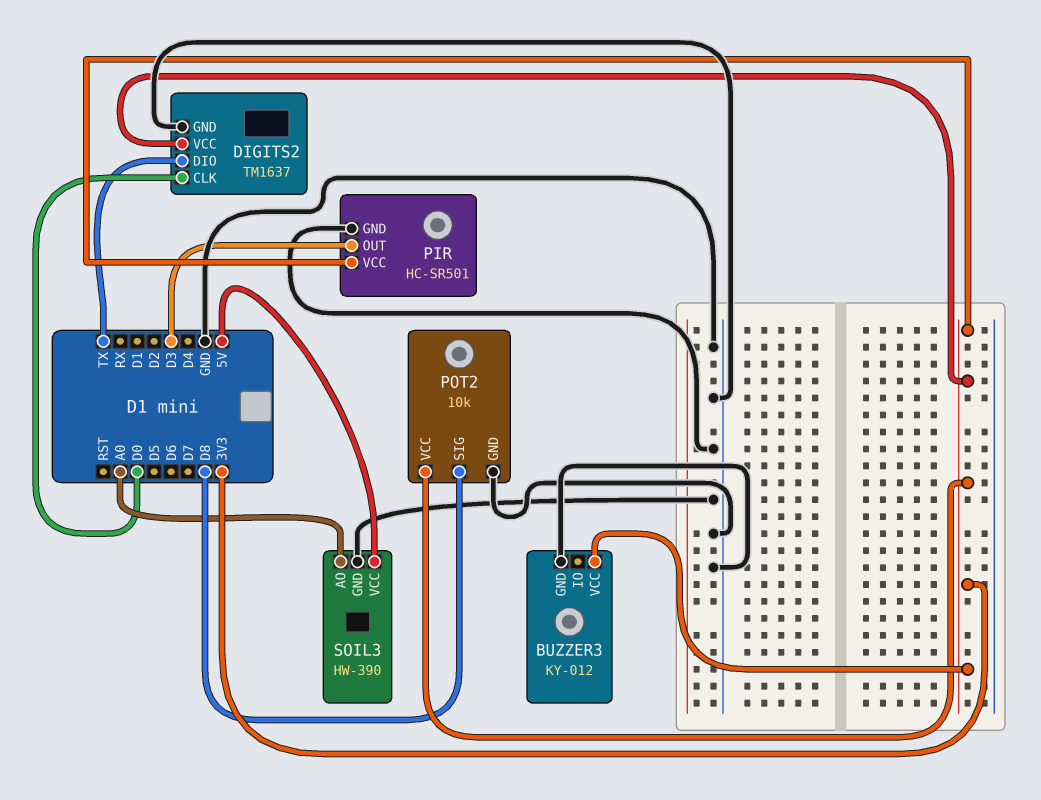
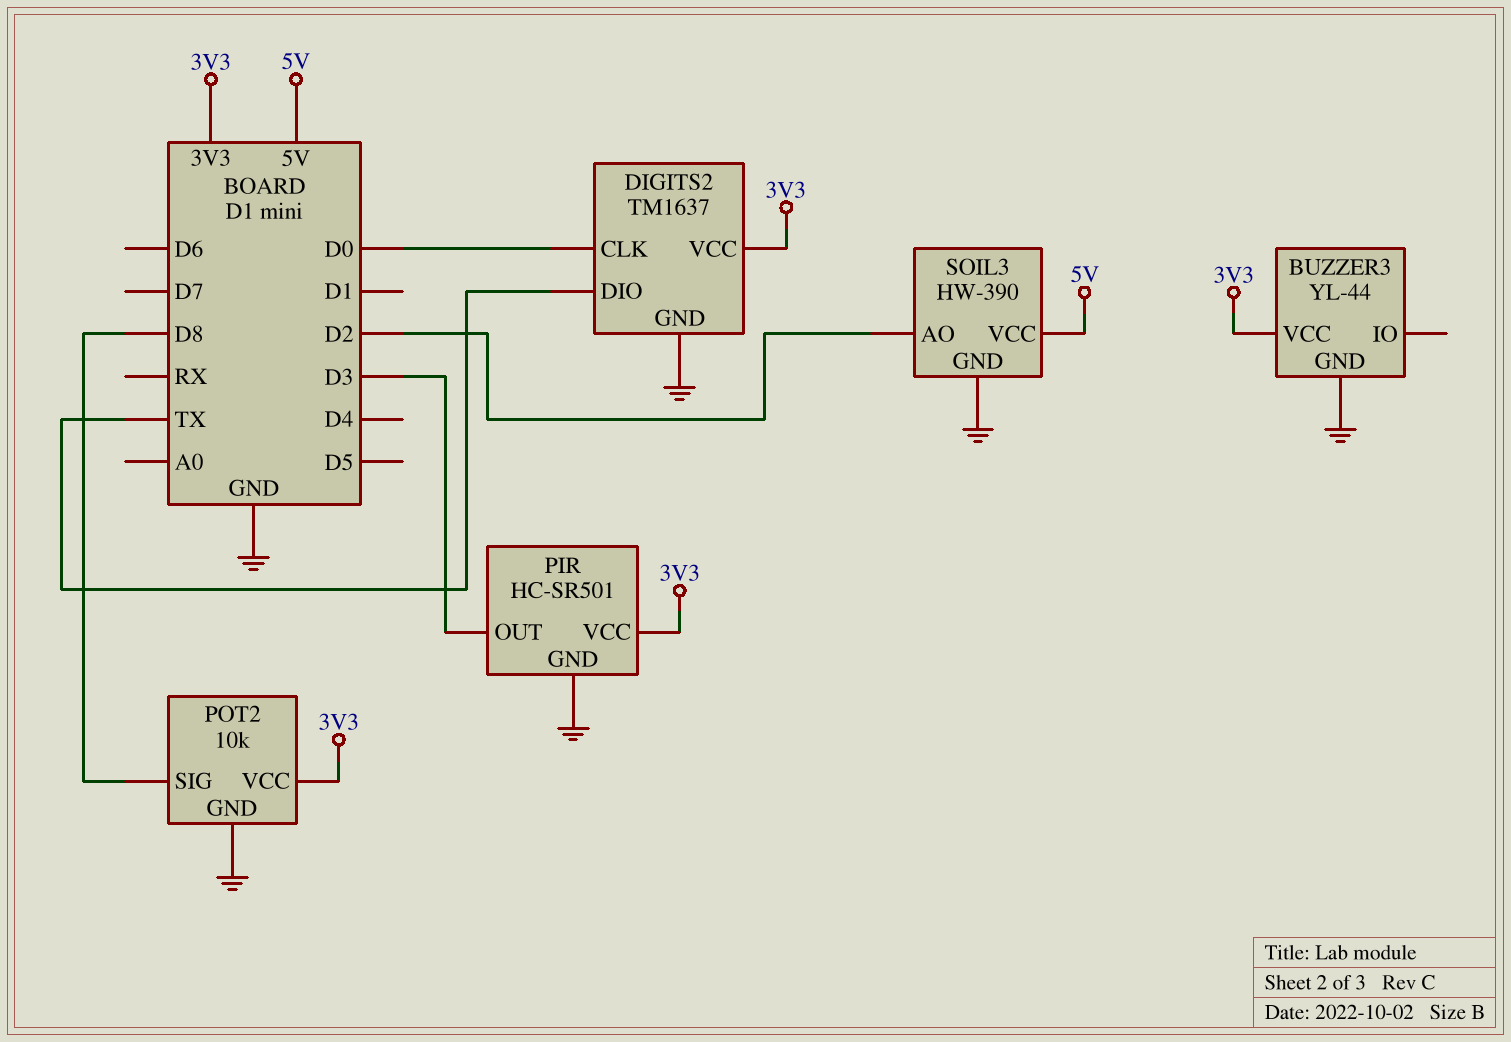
BUZZER3: KY-012 -> YL-44
SOIL3 pin AO: A0 -> D2

